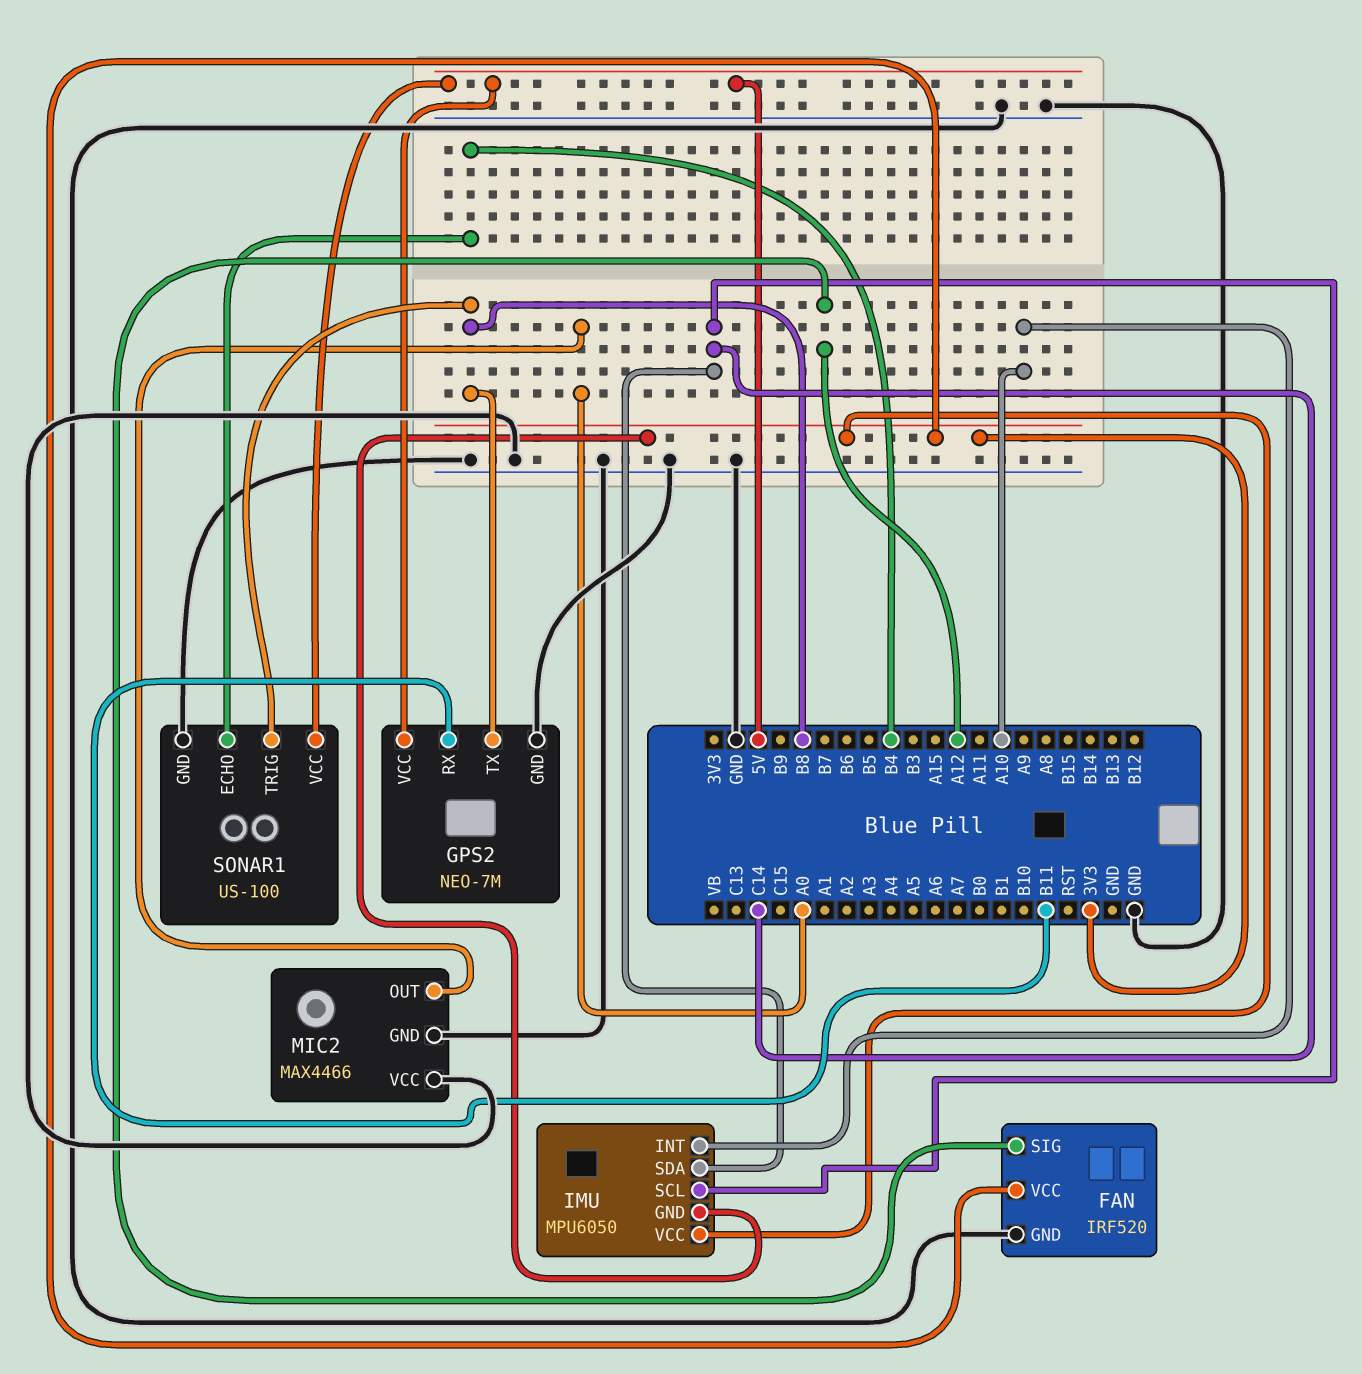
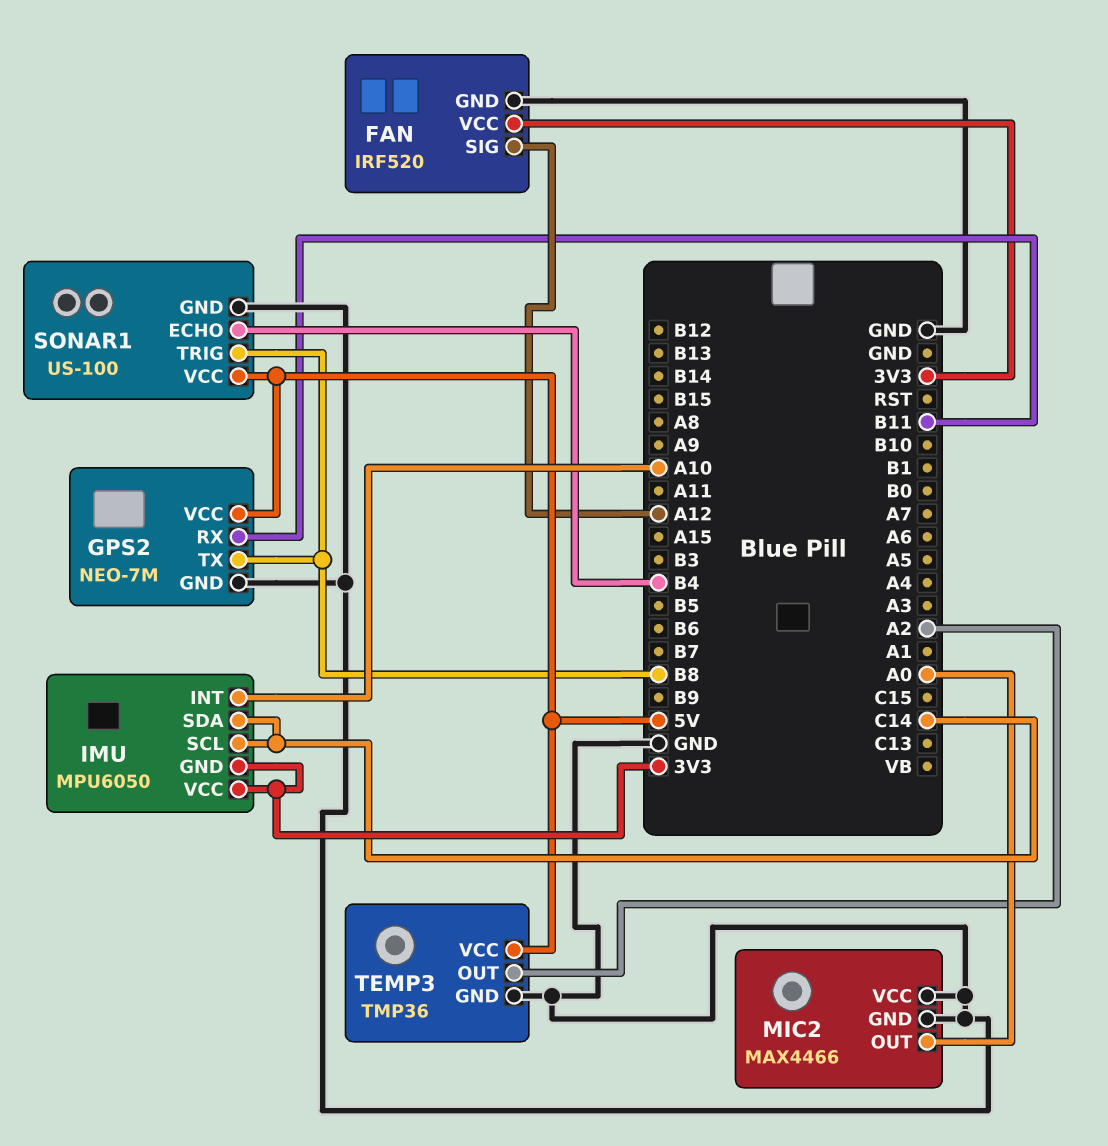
TEMP3: none -> TMP36
TEMP3 pin GND: none -> GND
TEMP3 pin OUT: none -> A2
TEMP3 pin VCC: none -> 5V

